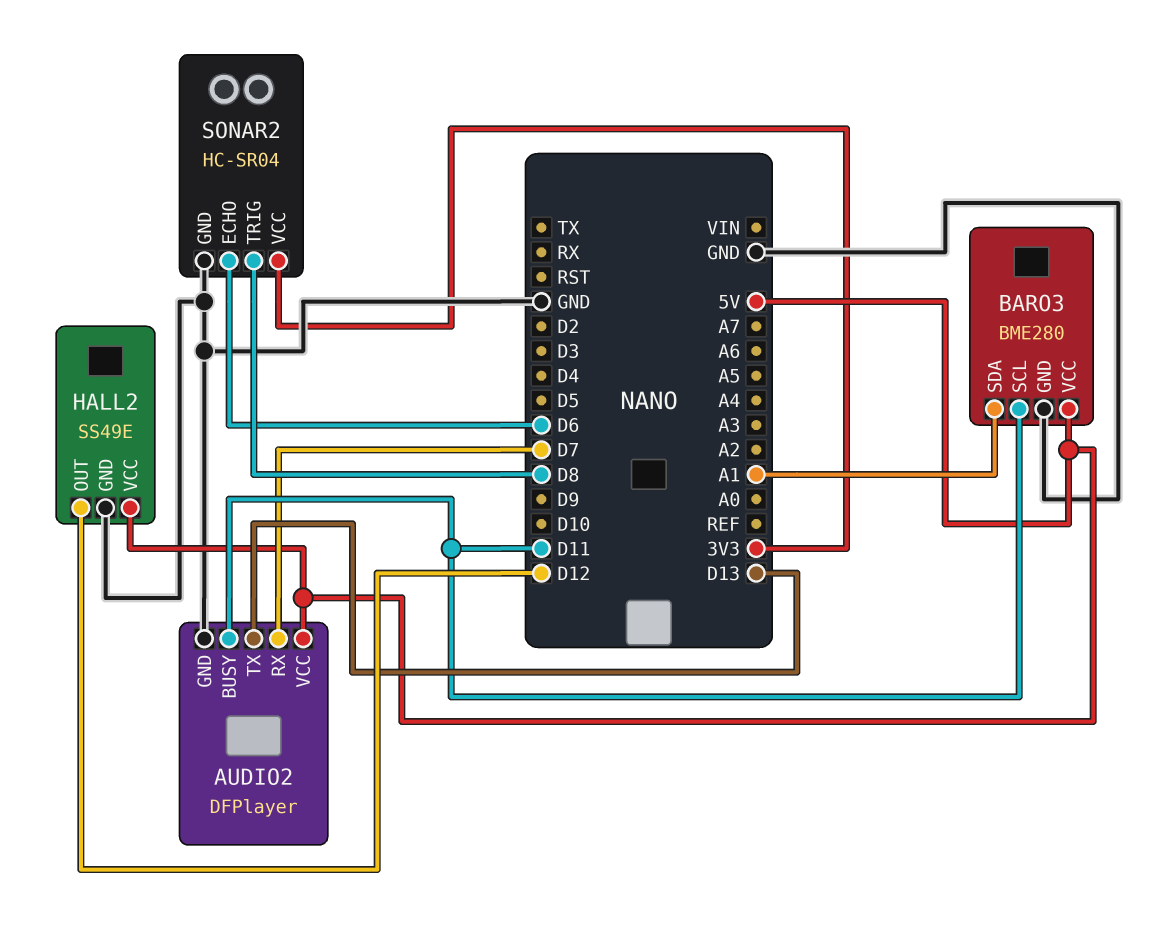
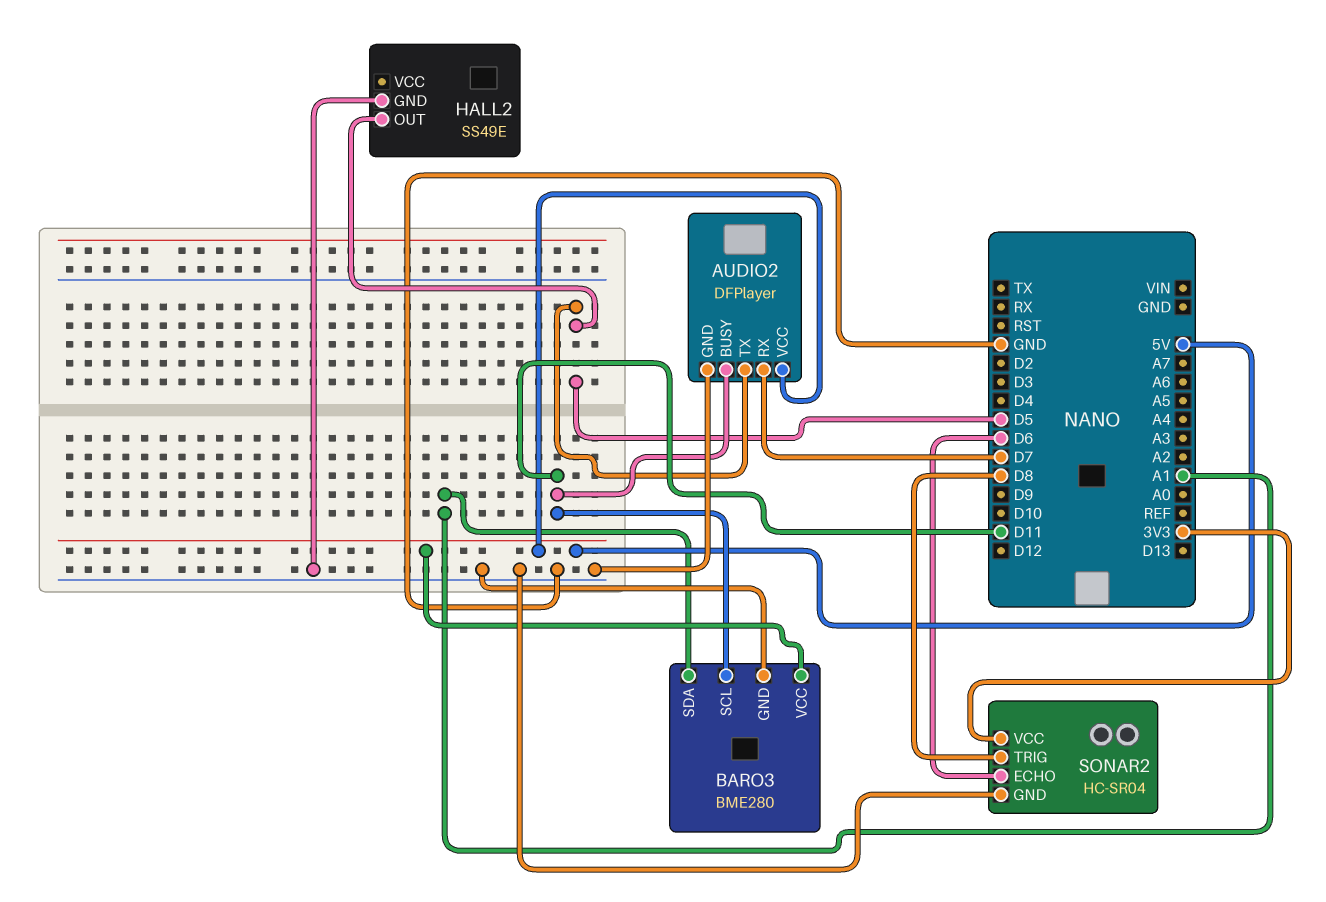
AUDIO2 pin TX: D13 -> D5
HALL2 pin OUT: D12 -> D5
HALL2 pin VCC: 5V -> none

